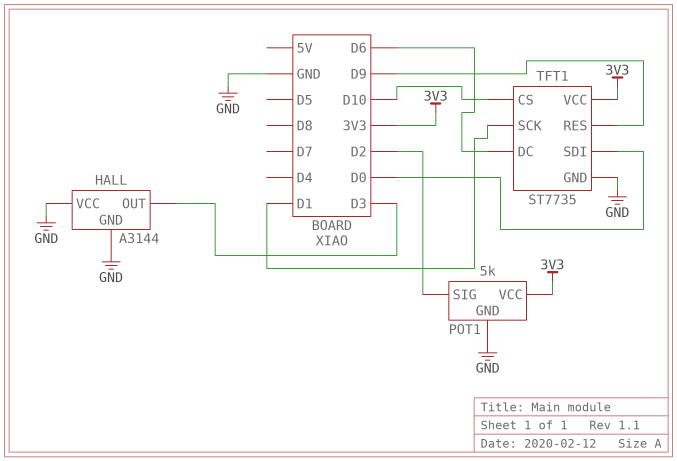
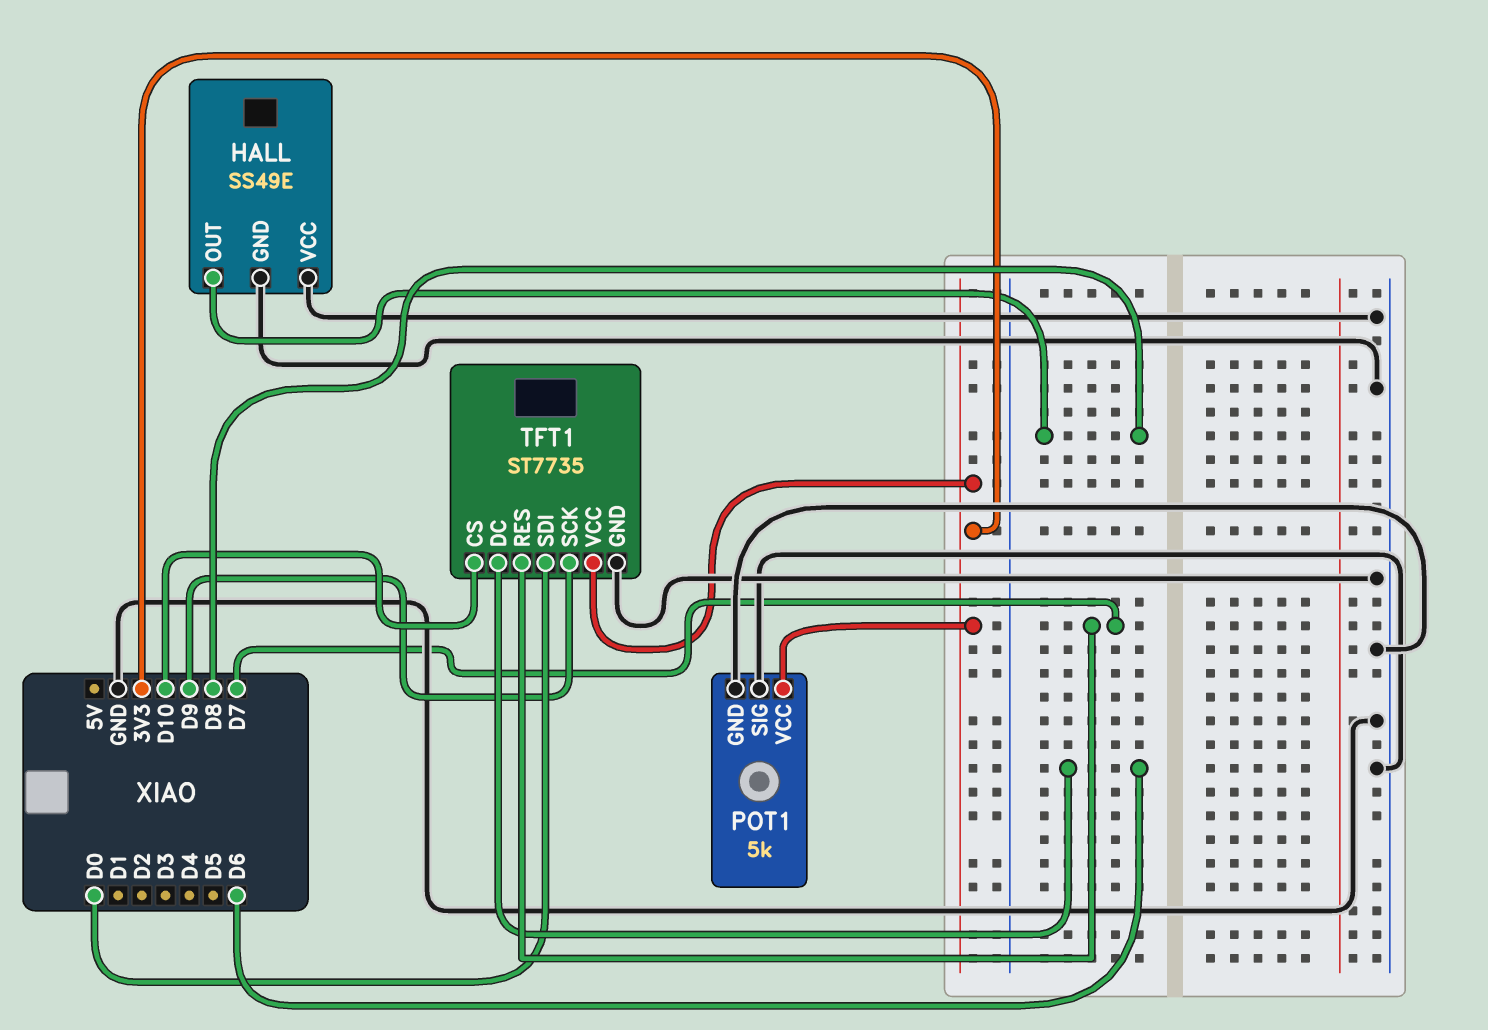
HALL: A3144 -> SS49E
HALL pin OUT: D3 -> D8
POT1 pin SIG: D2 -> GND
TFT1 pin RES: D9 -> D7
TFT1 pin SCK: D1 -> D9

